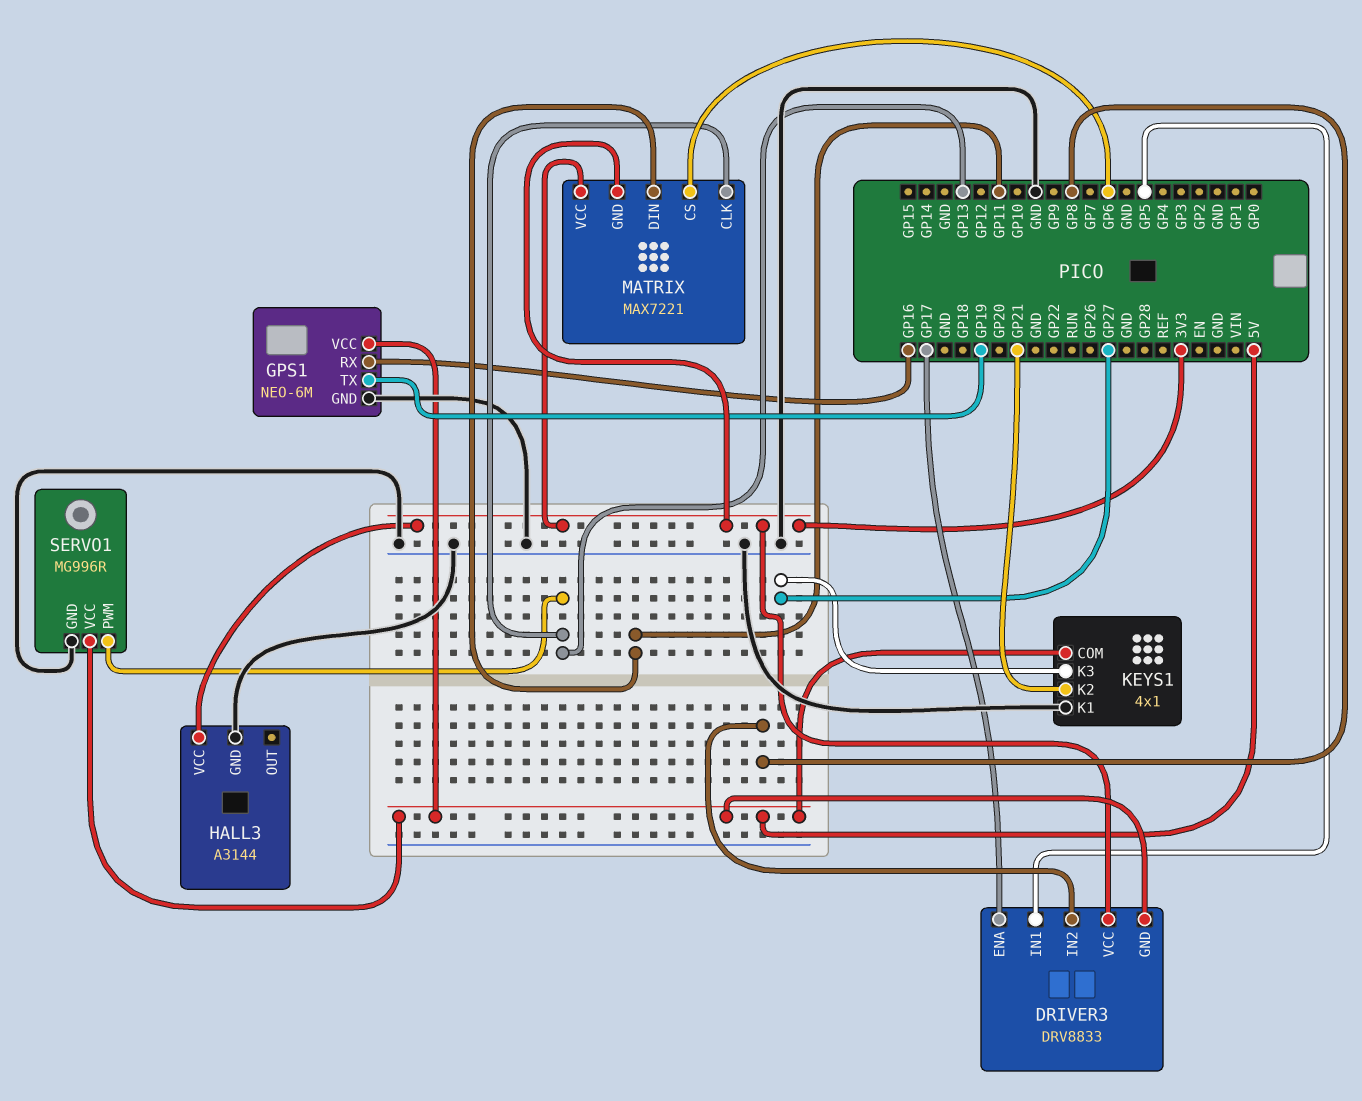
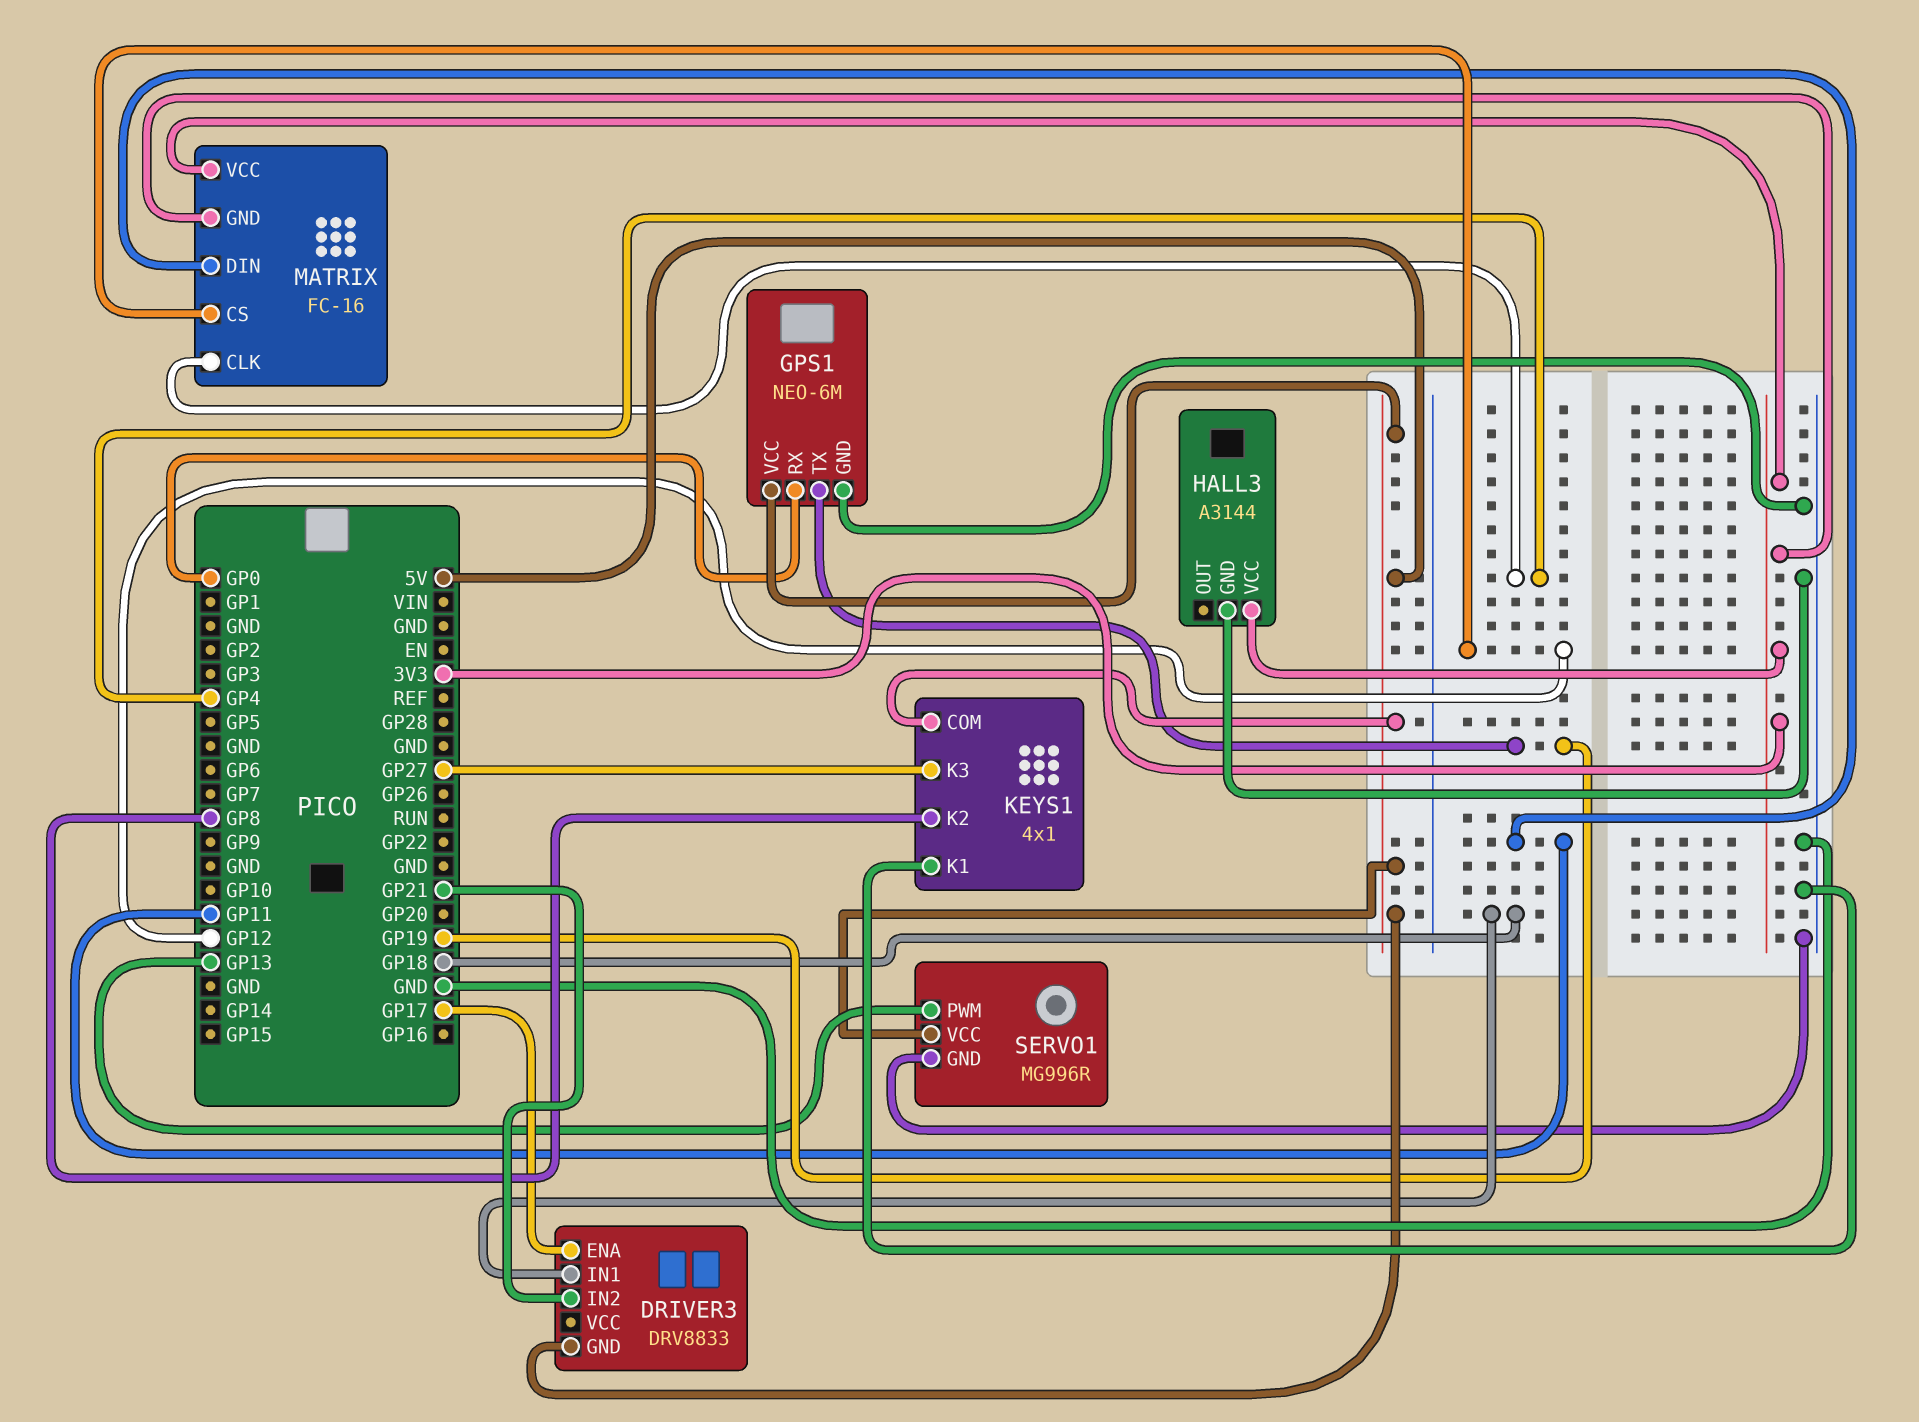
DRIVER3 pin IN1: GP5 -> GP18
DRIVER3 pin IN2: GP8 -> GP21
DRIVER3 pin VCC: 3V3 -> none
GPS1 pin RX: GP16 -> GP0
KEYS1 pin K2: GP21 -> GP8
MATRIX: MAX7221 -> FC-16
MATRIX pin CLK: GP13 -> GP4
MATRIX pin CS: GP6 -> GP12

